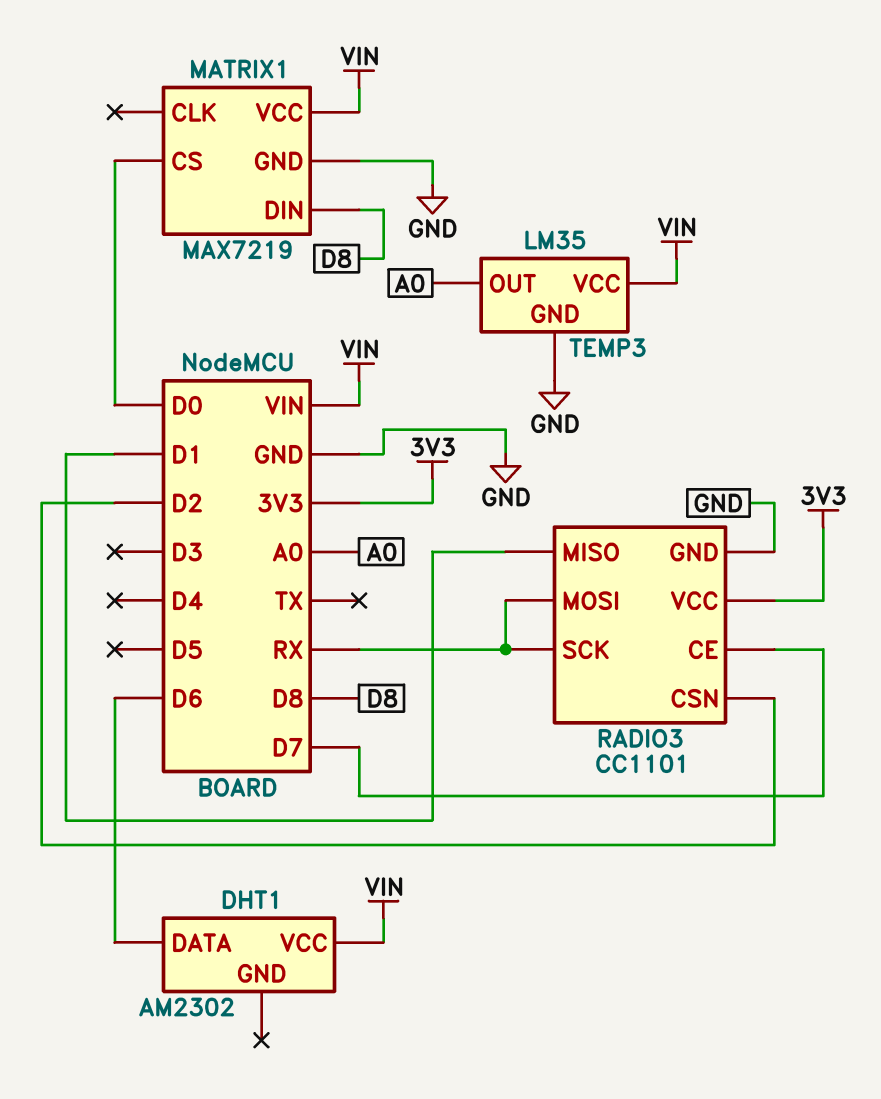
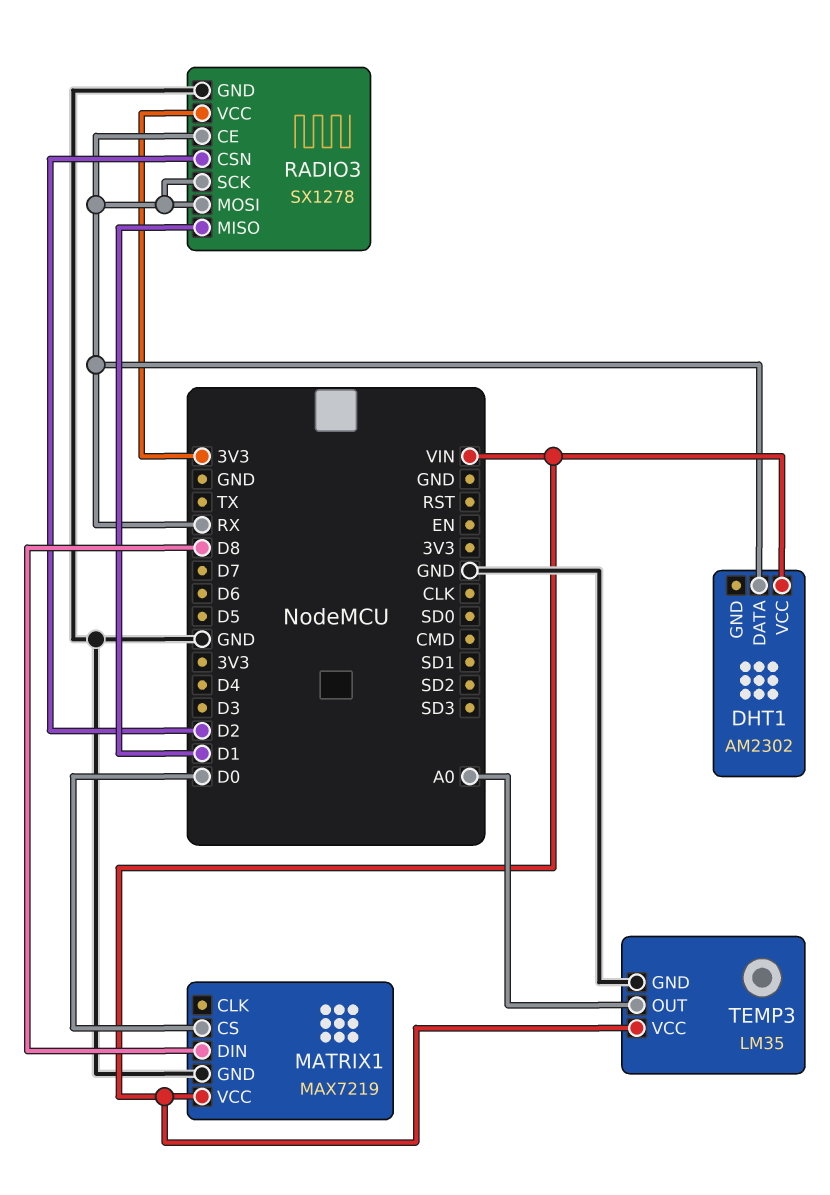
DHT1 pin DATA: D6 -> RX
RADIO3: CC1101 -> SX1278
RADIO3 pin CE: D7 -> RX

